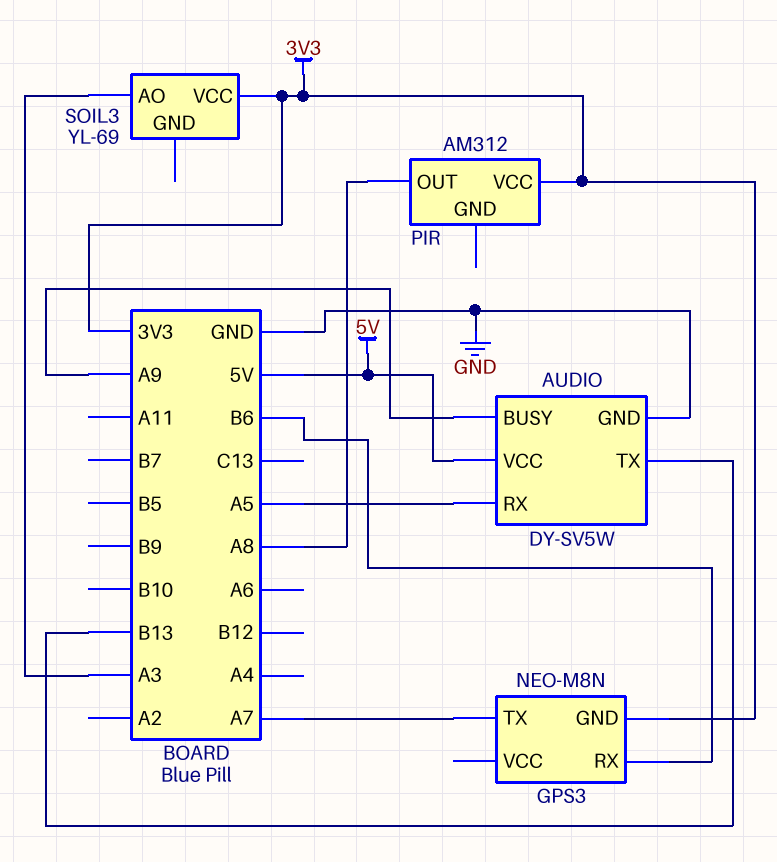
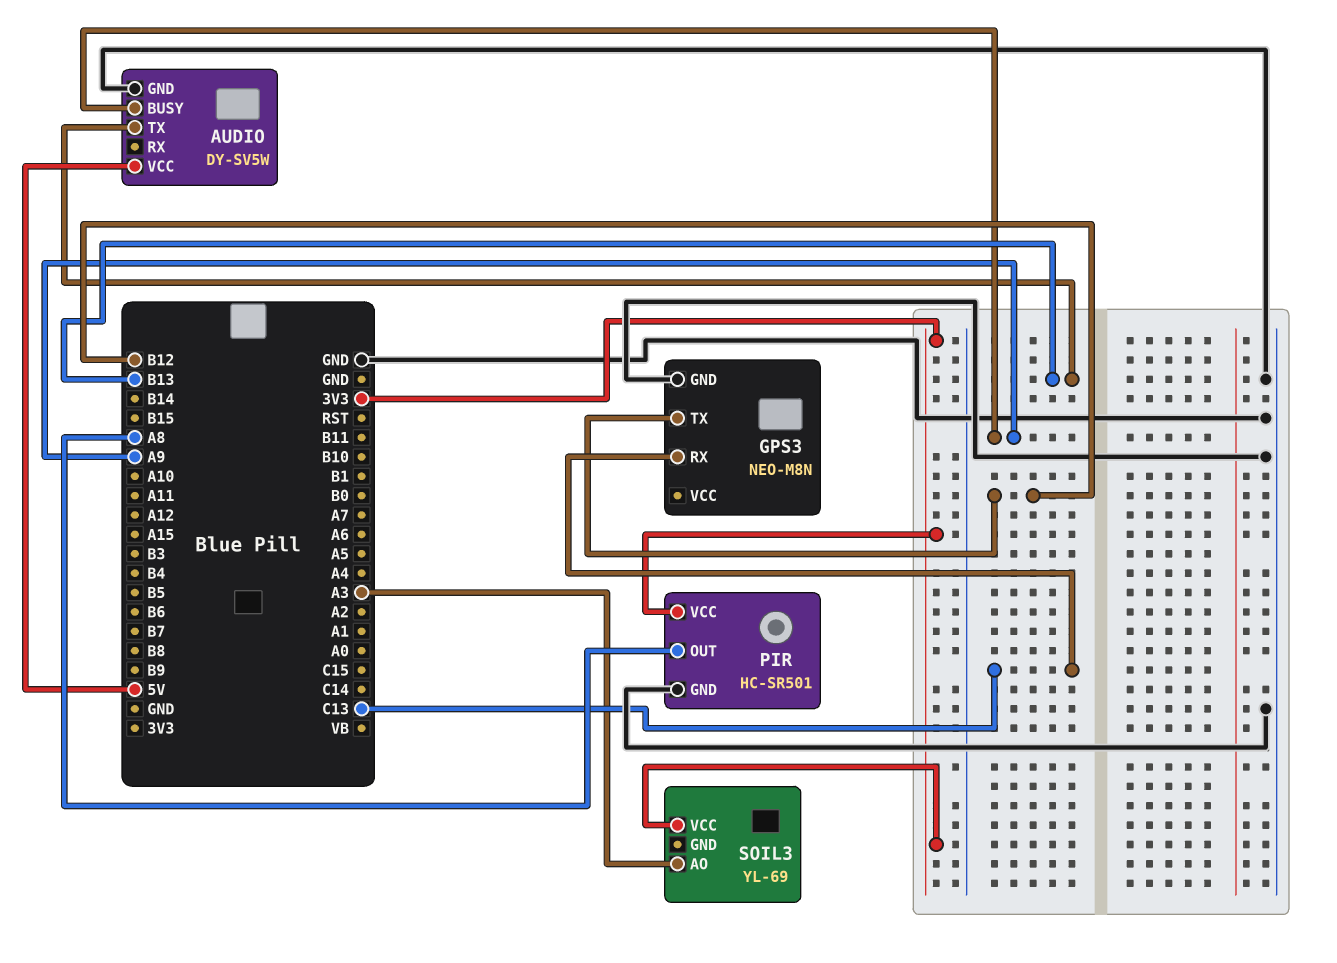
AUDIO pin RX: A5 -> none
GPS3 pin GND: 3V3 -> GND
GPS3 pin RX: B6 -> C13
GPS3 pin TX: A7 -> B12
PIR: AM312 -> HC-SR501
PIR pin GND: none -> GND

